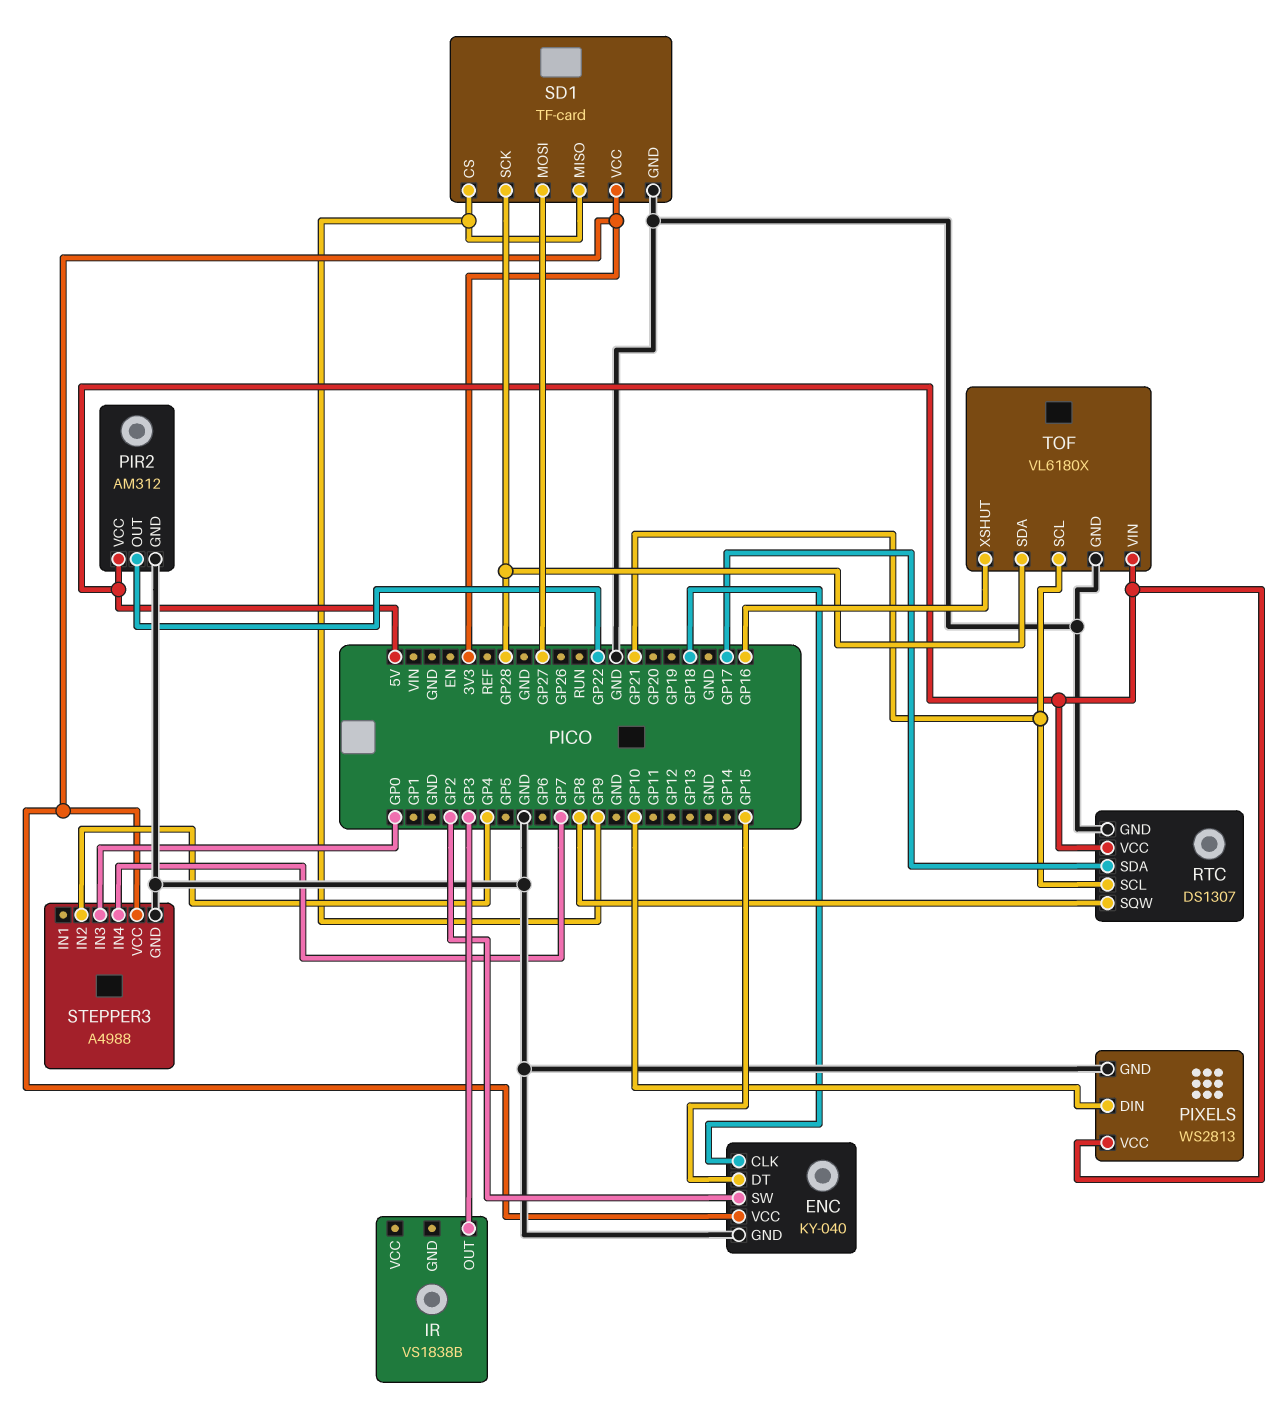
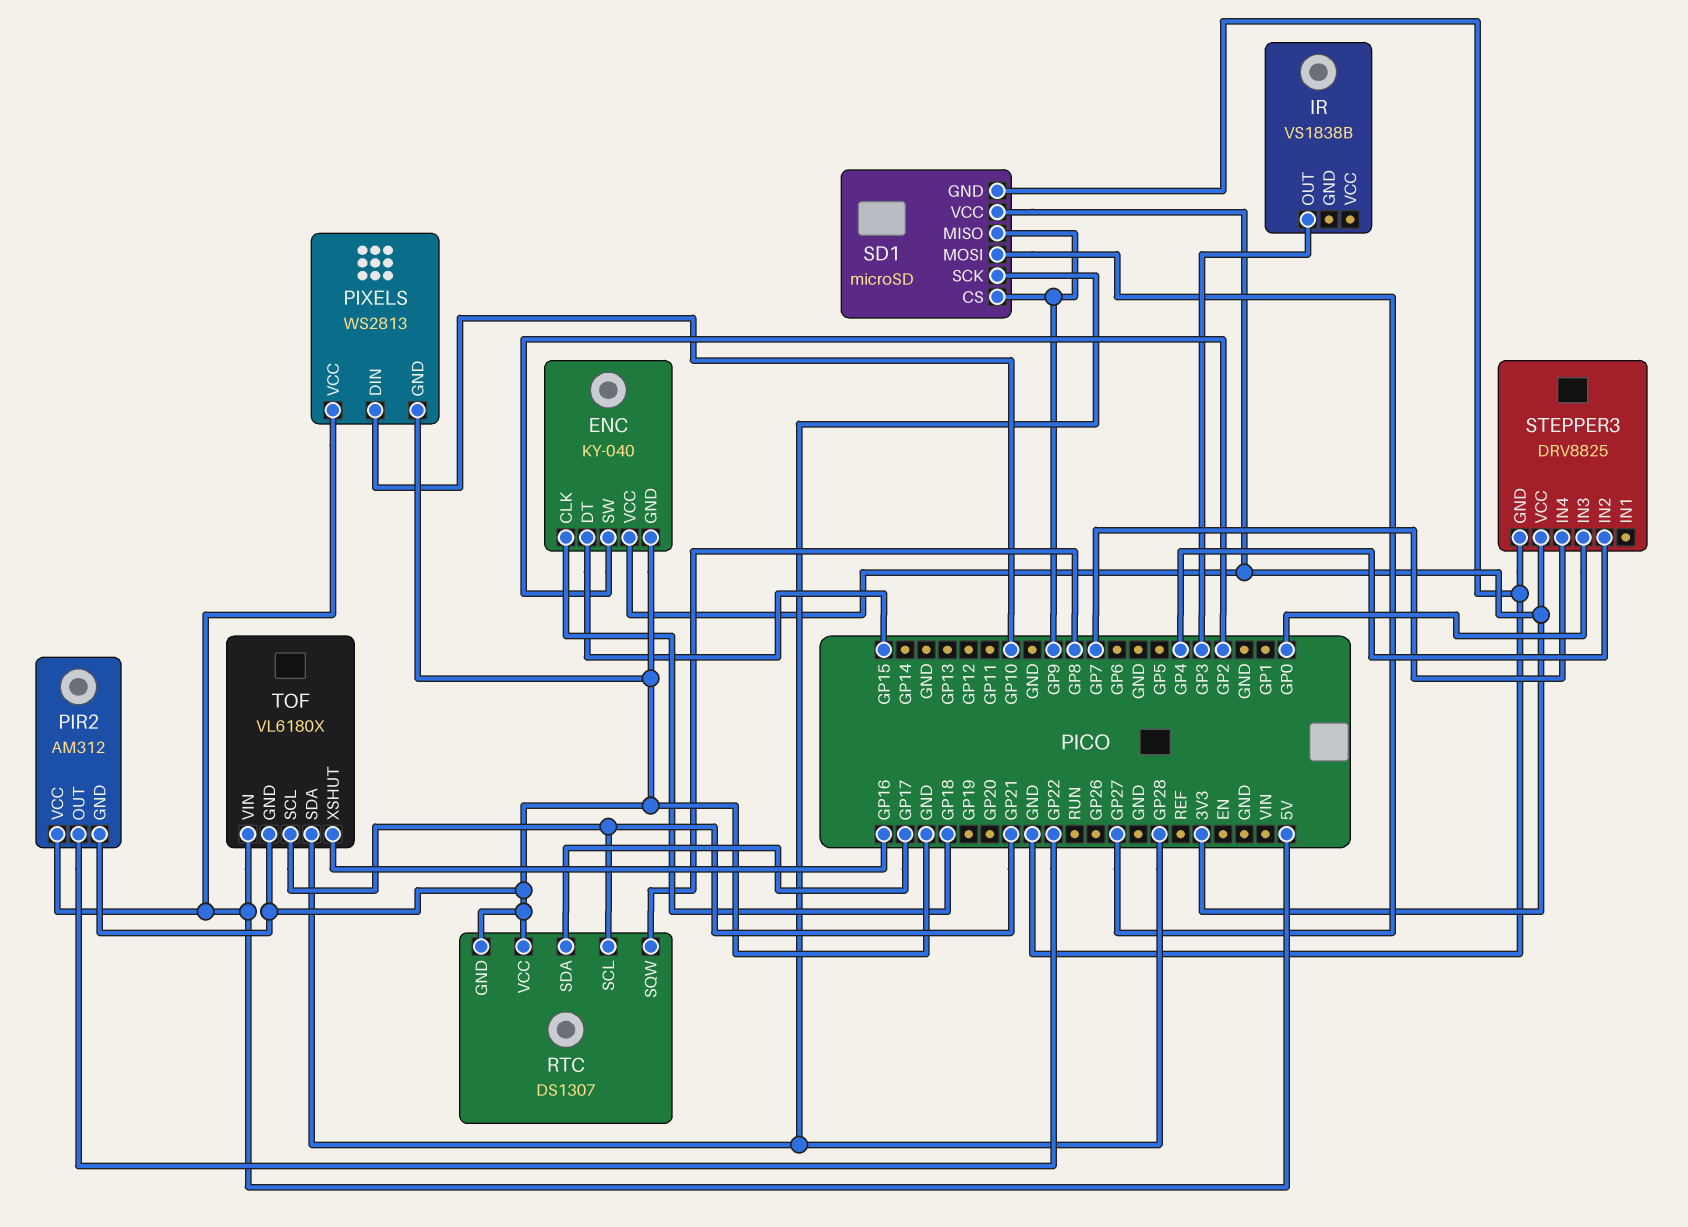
RTC pin VCC: 5V -> GND
SD1: TF-card -> microSD
STEPPER3: A4988 -> DRV8825

